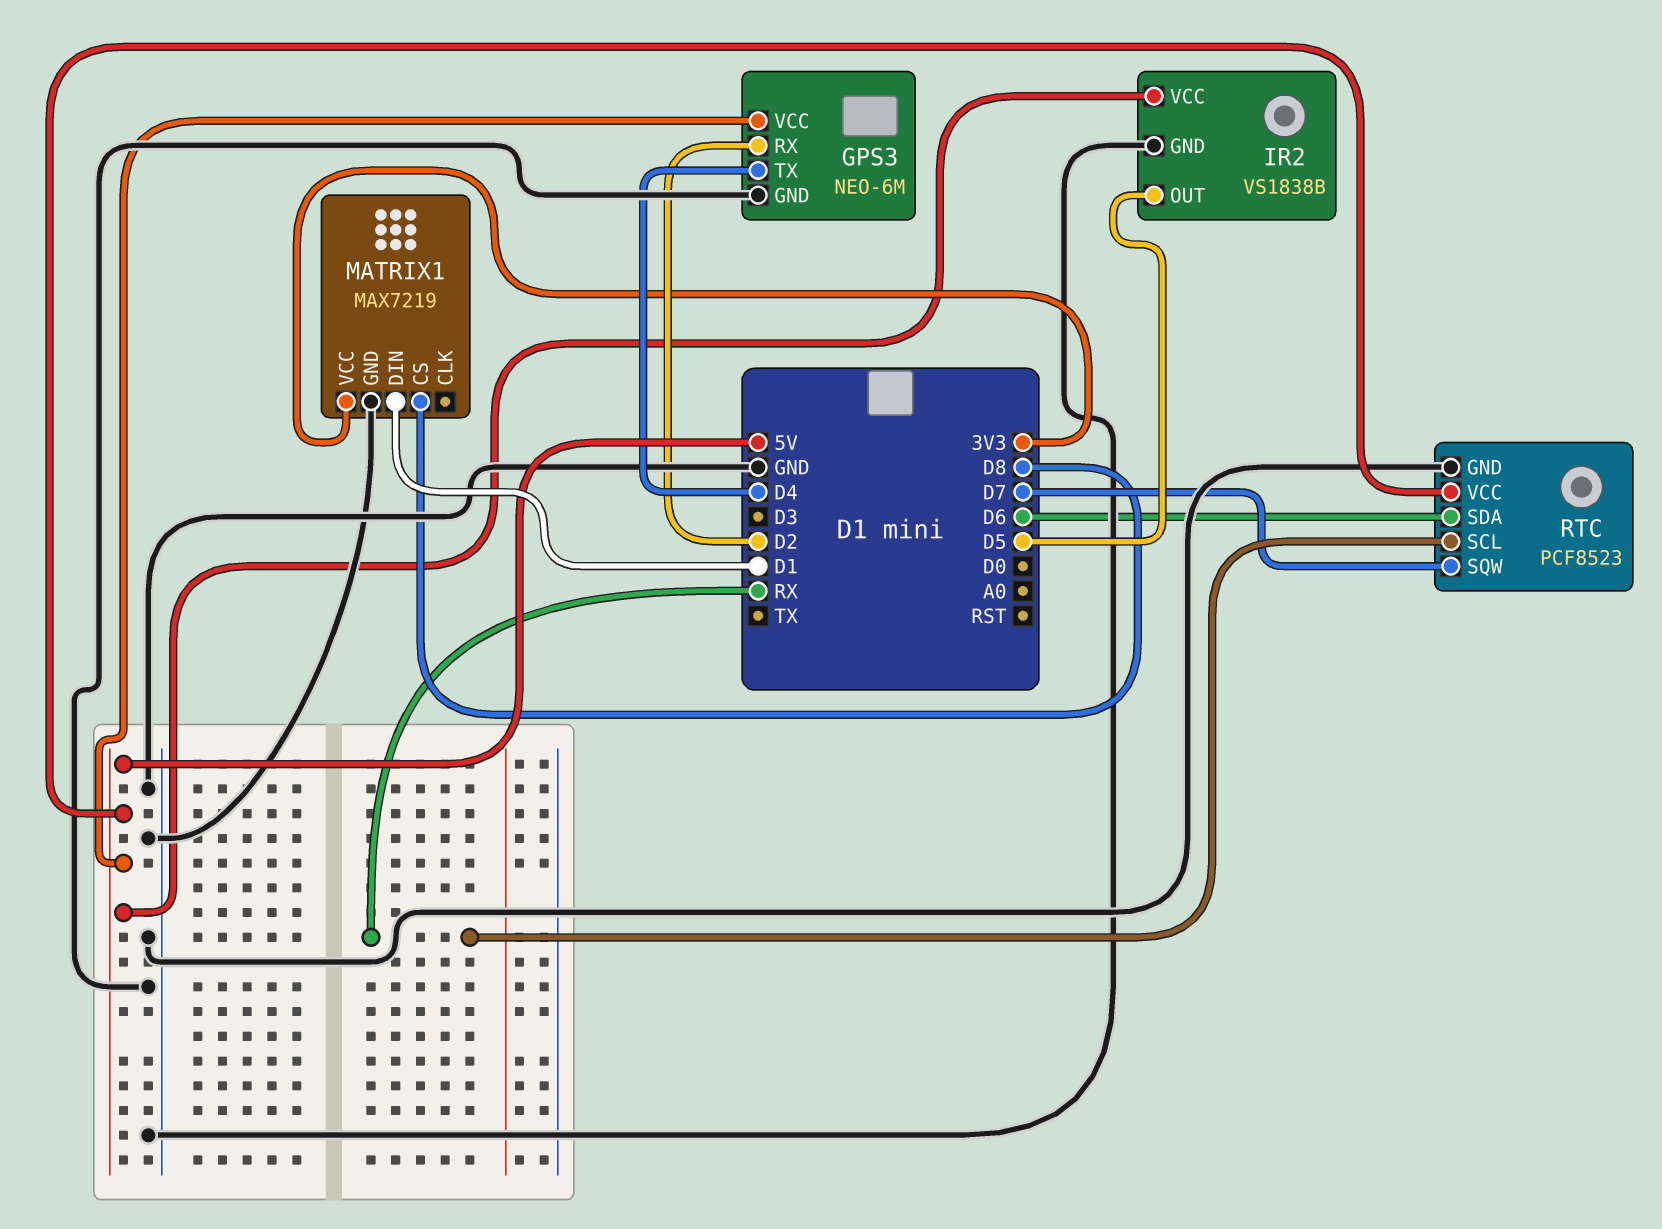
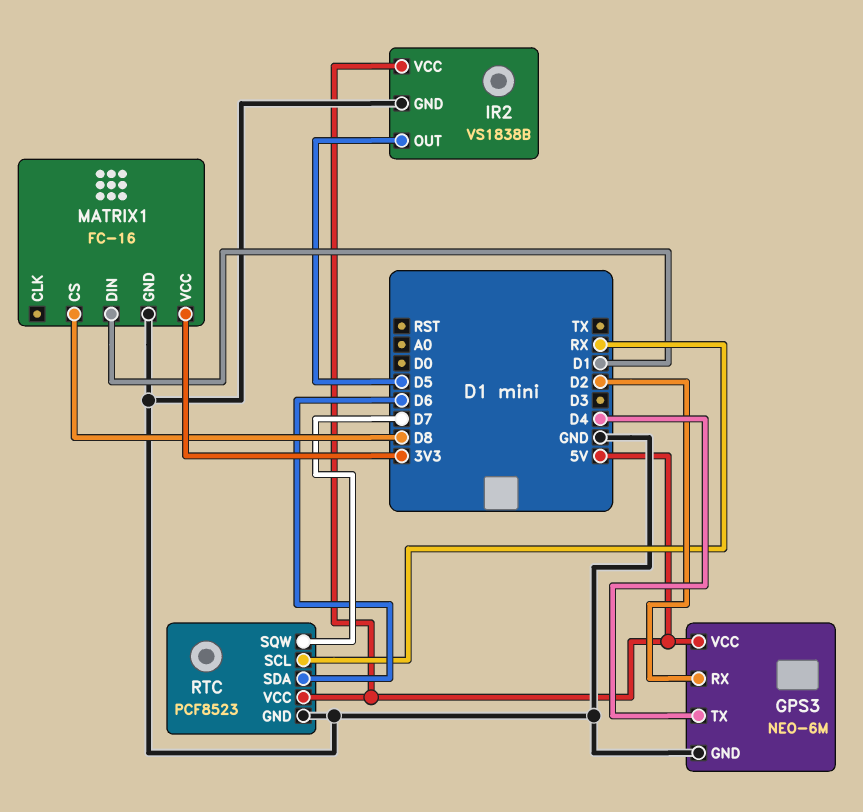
MATRIX1: MAX7219 -> FC-16

